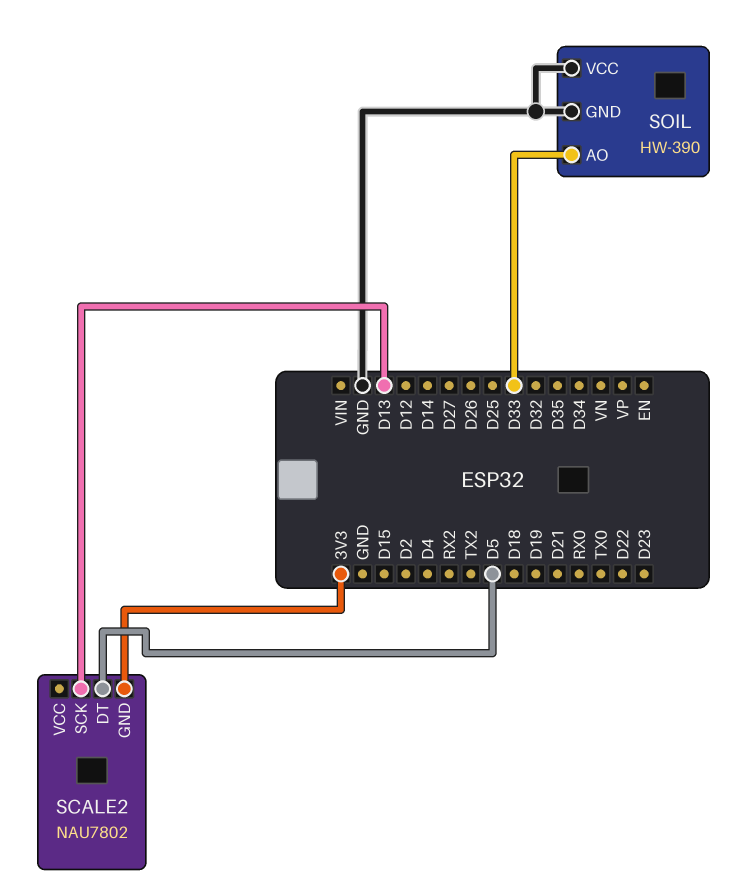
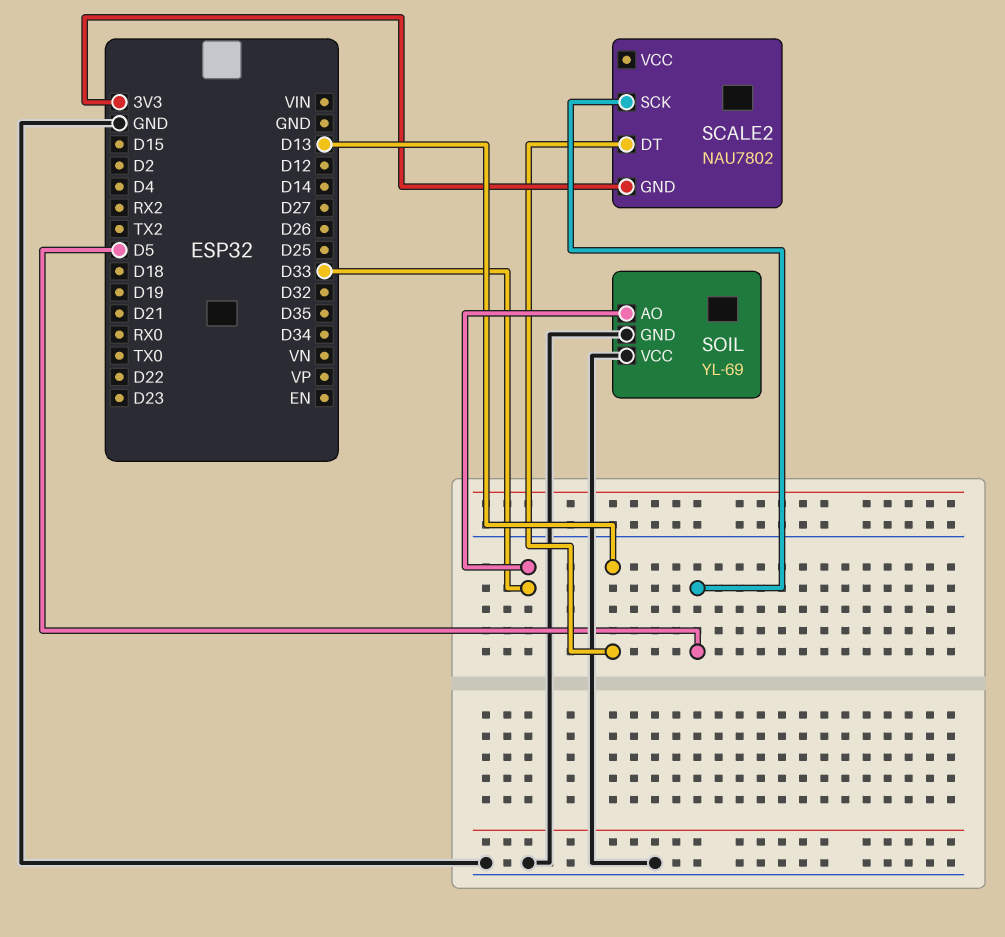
SCALE2 pin DT: D5 -> D13
SCALE2 pin SCK: D13 -> D5
SOIL: HW-390 -> YL-69

